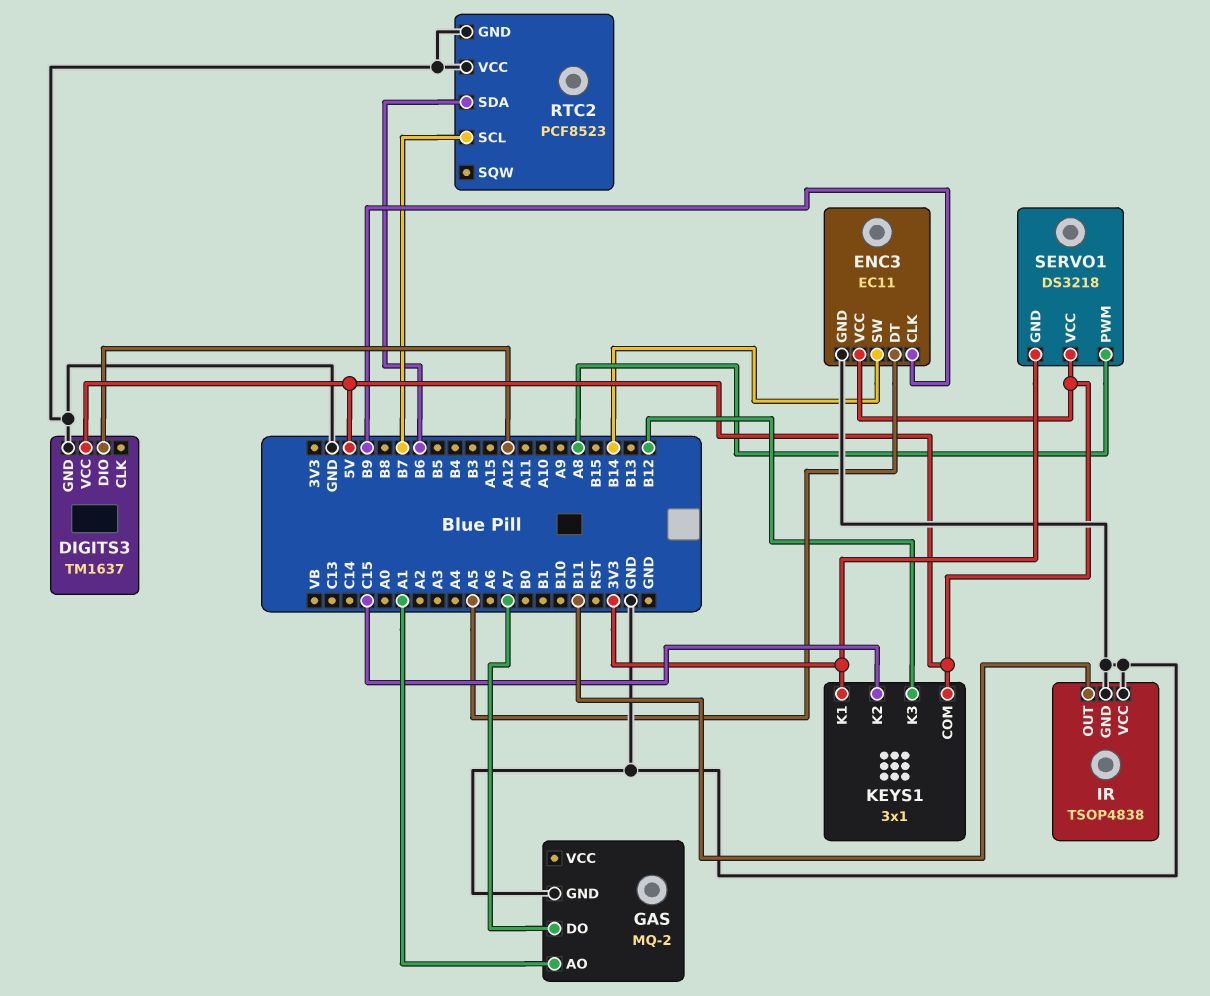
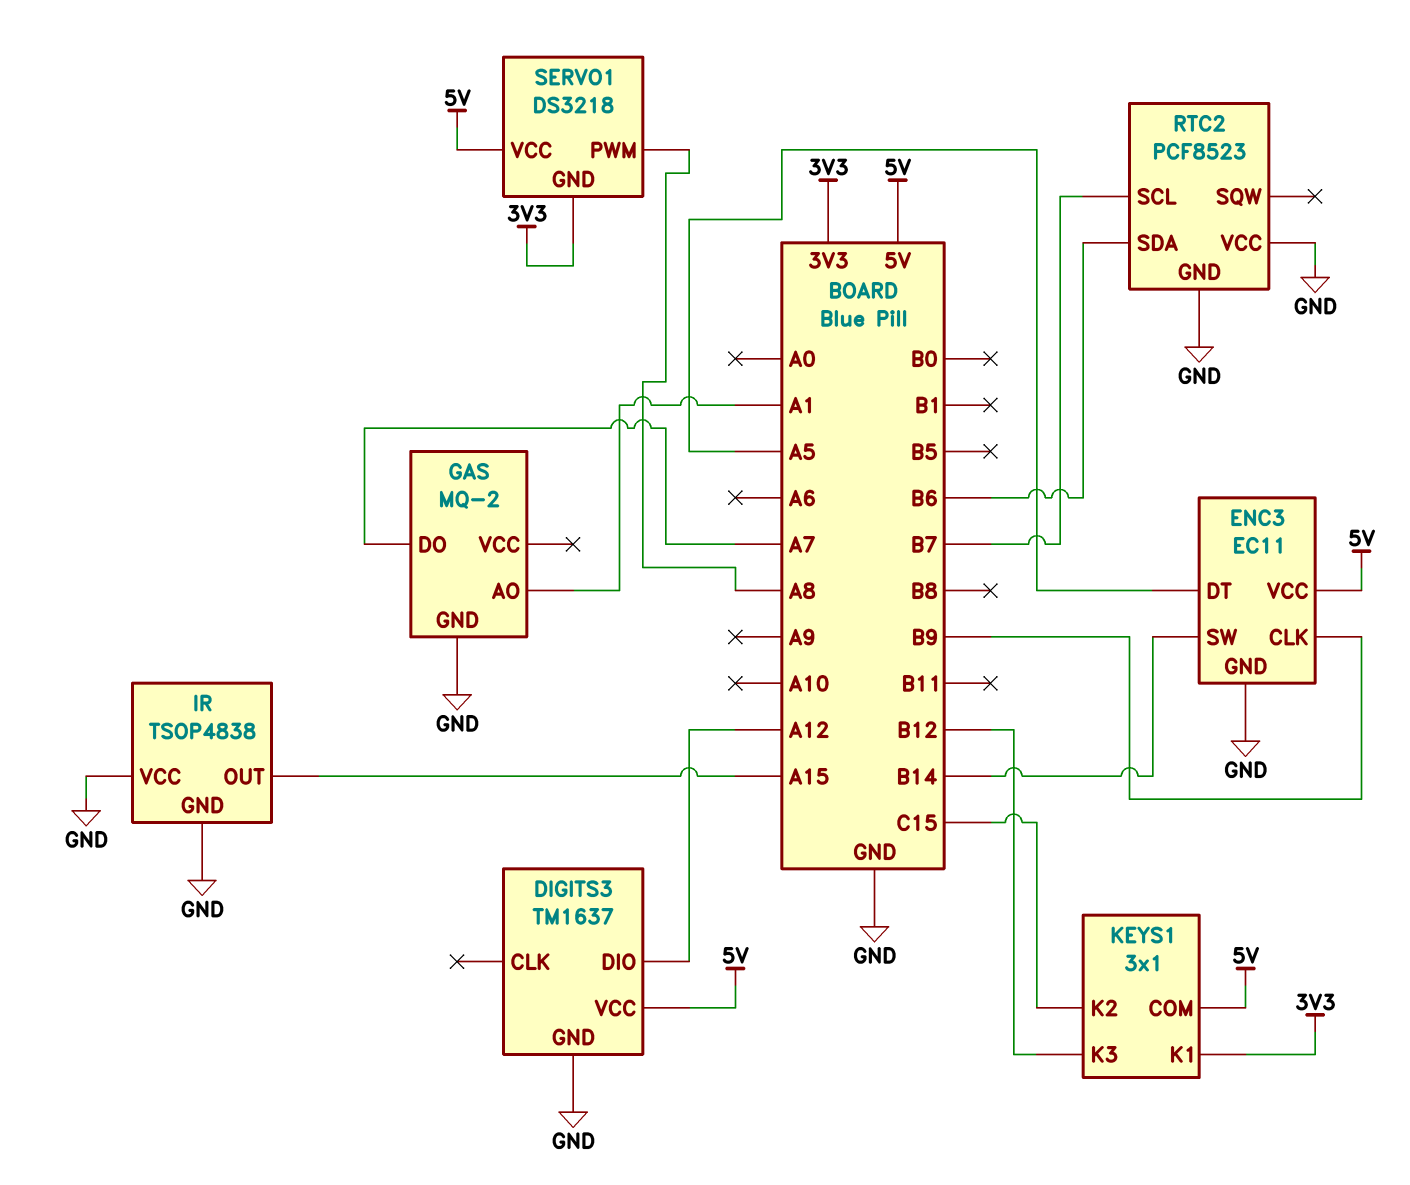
IR pin OUT: B11 -> A15

